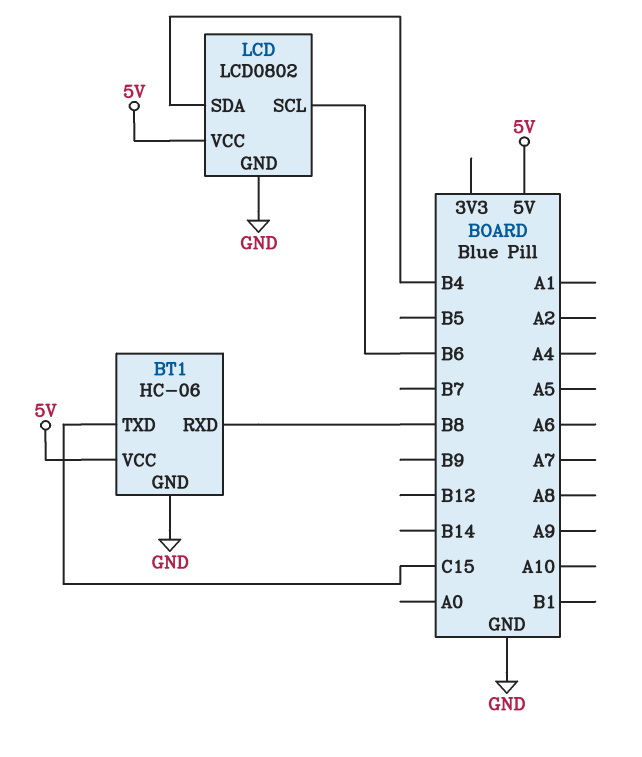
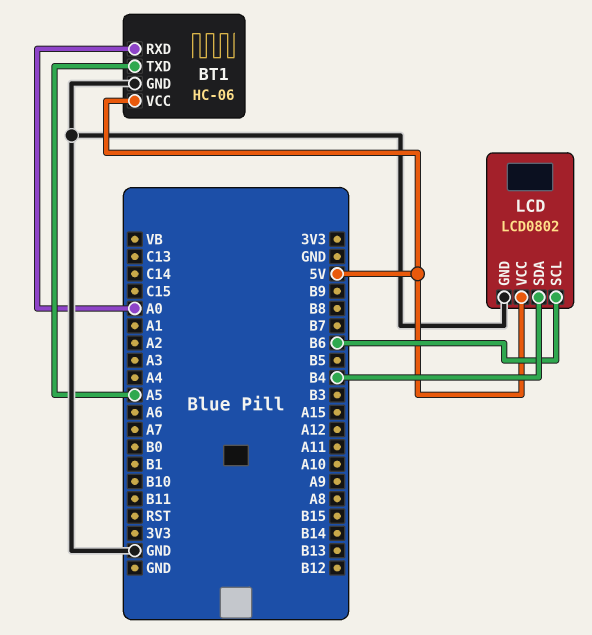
BT1 pin RXD: B8 -> A0
BT1 pin TXD: C15 -> A5

